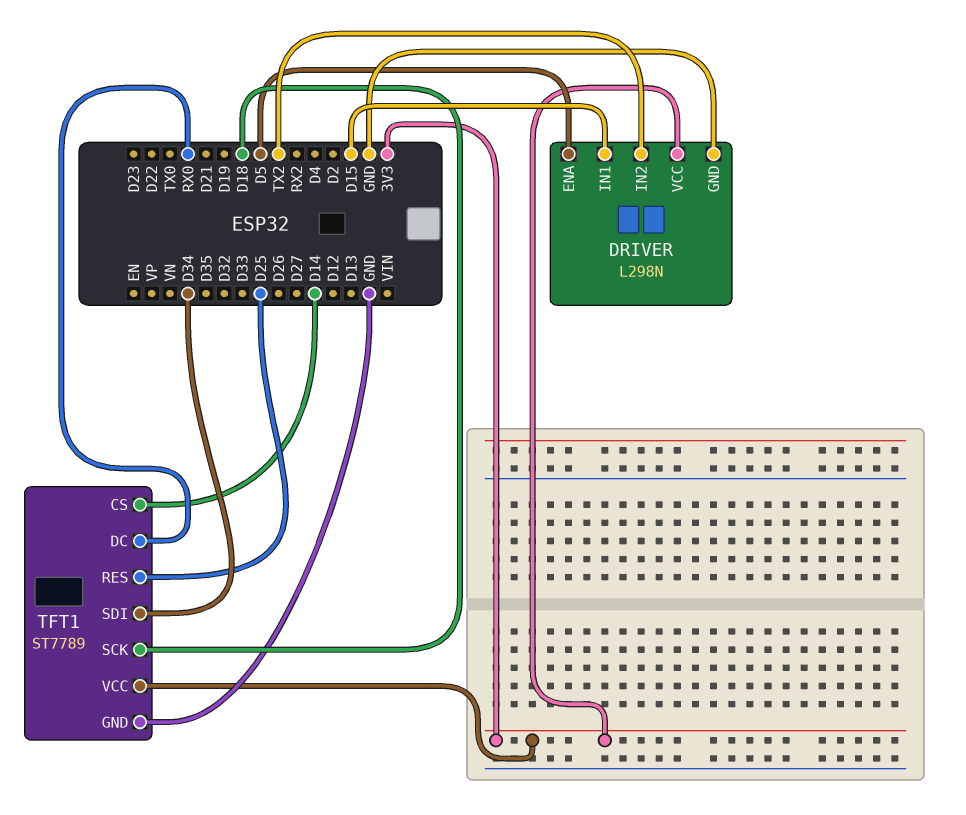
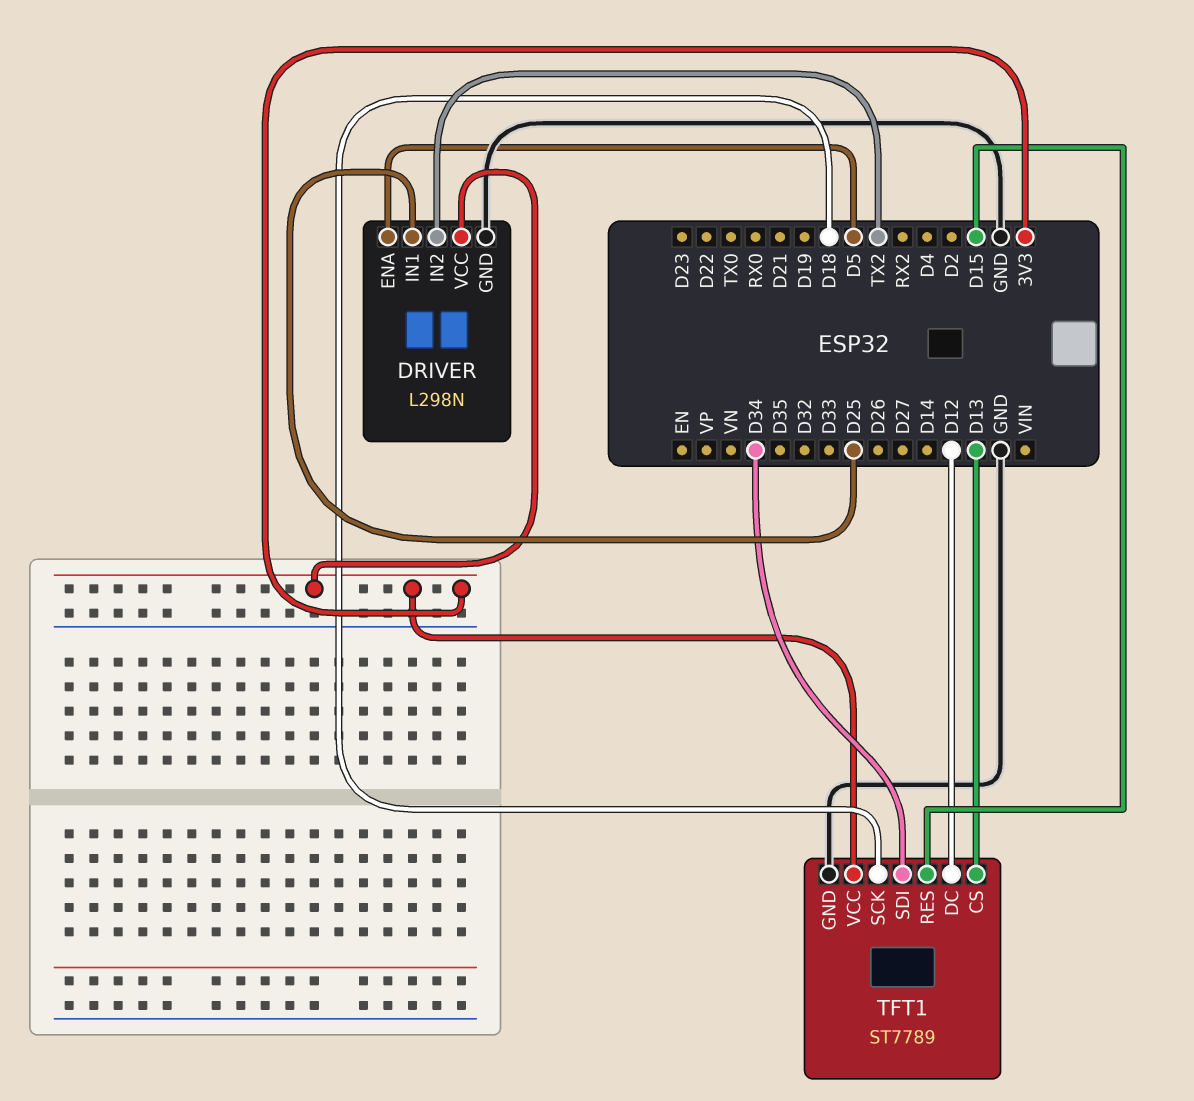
DRIVER pin IN1: D15 -> D25
TFT1 pin CS: D14 -> D13
TFT1 pin DC: RX0 -> D12
TFT1 pin RES: D25 -> D15

